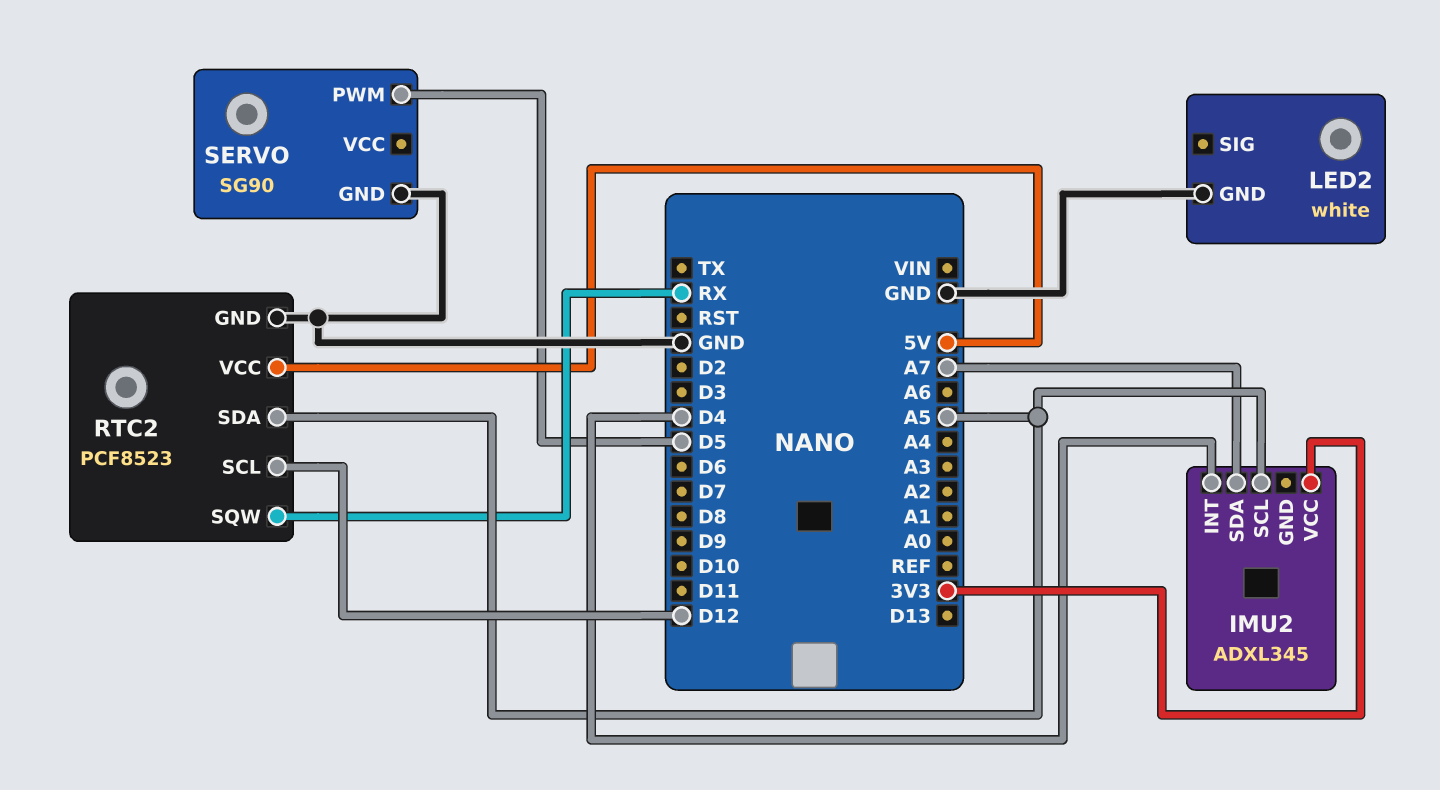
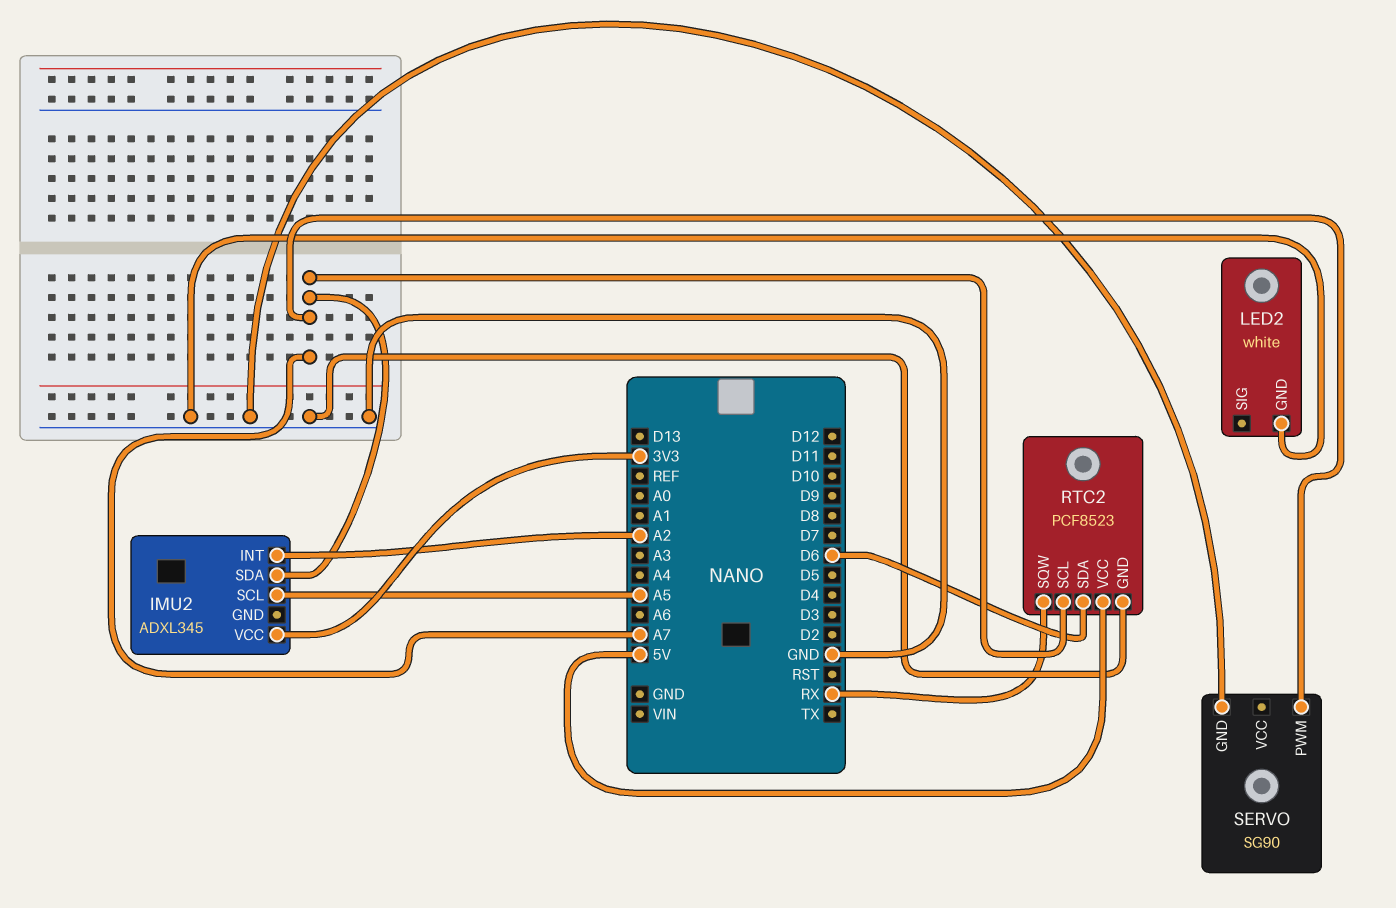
IMU2 pin INT: D4 -> A2
RTC2 pin SCL: D12 -> A7
RTC2 pin SDA: A5 -> D6
SERVO pin PWM: D5 -> A7

